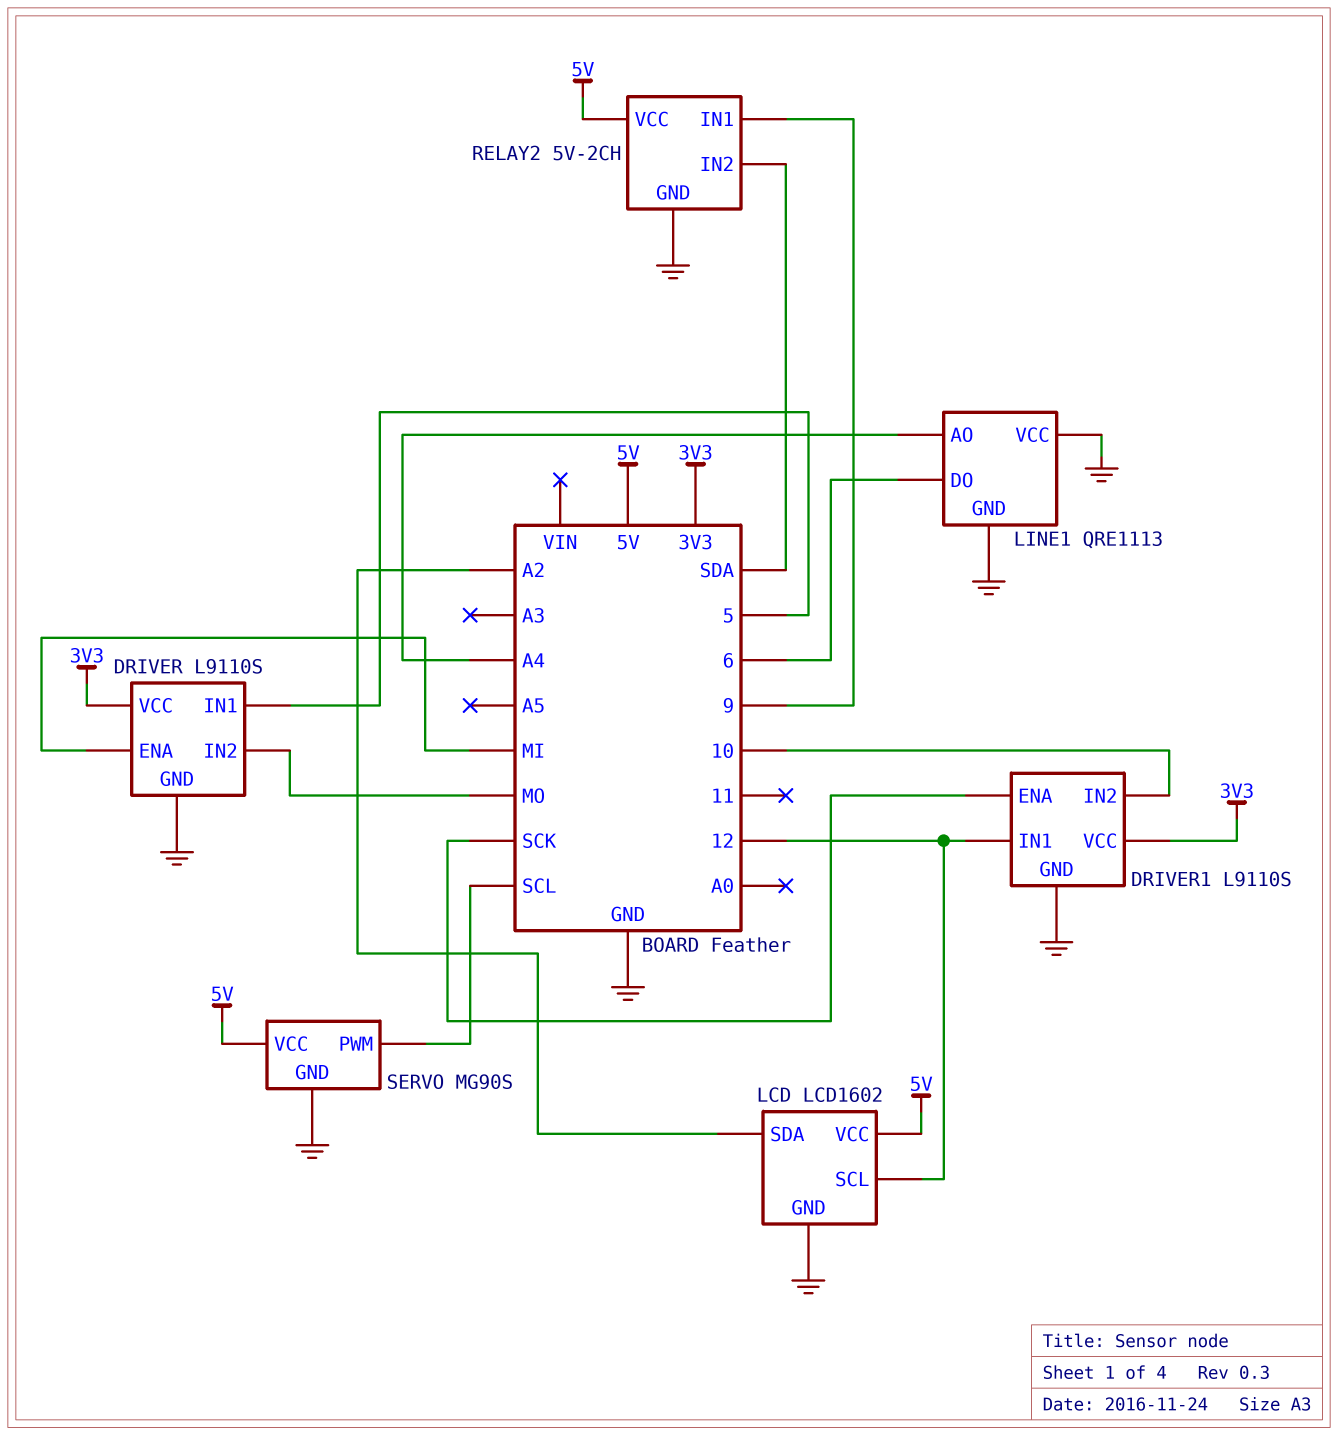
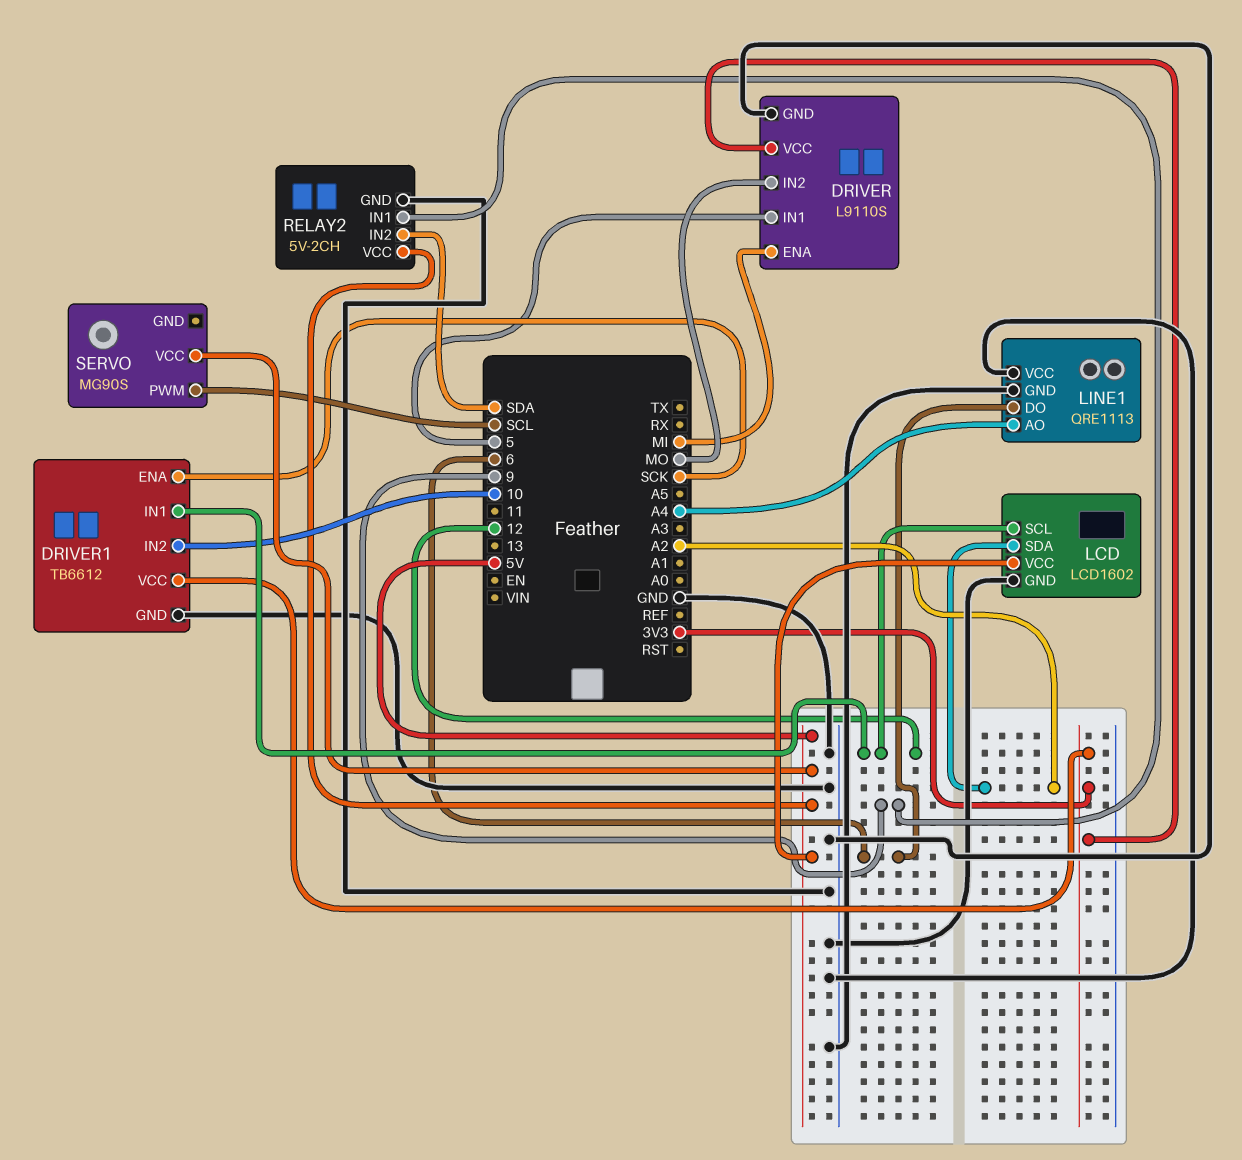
DRIVER1: L9110S -> TB6612
SERVO pin GND: GND -> none

